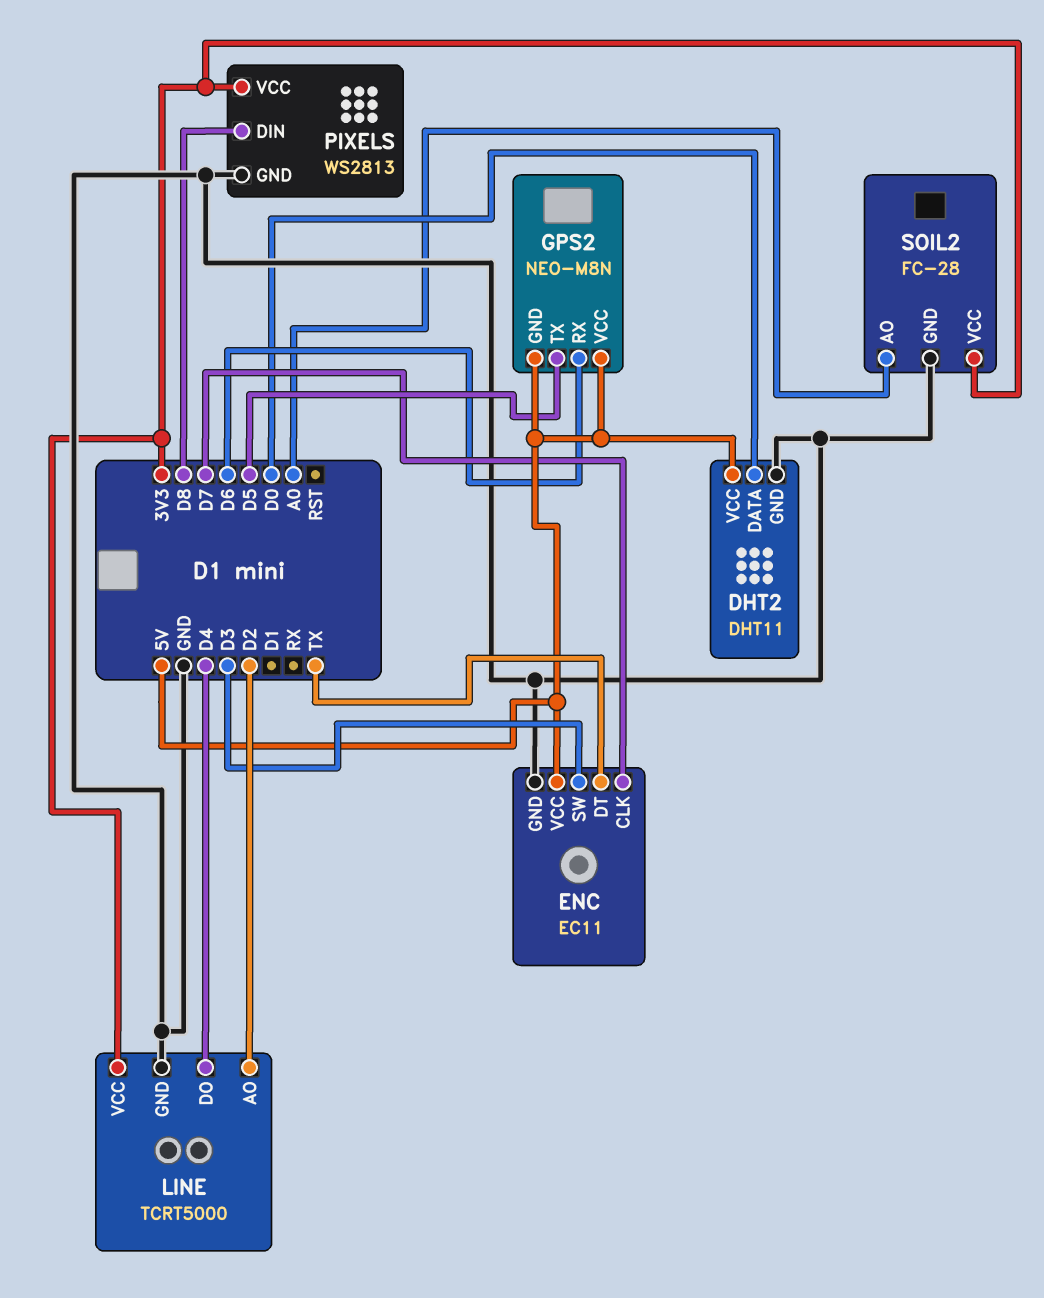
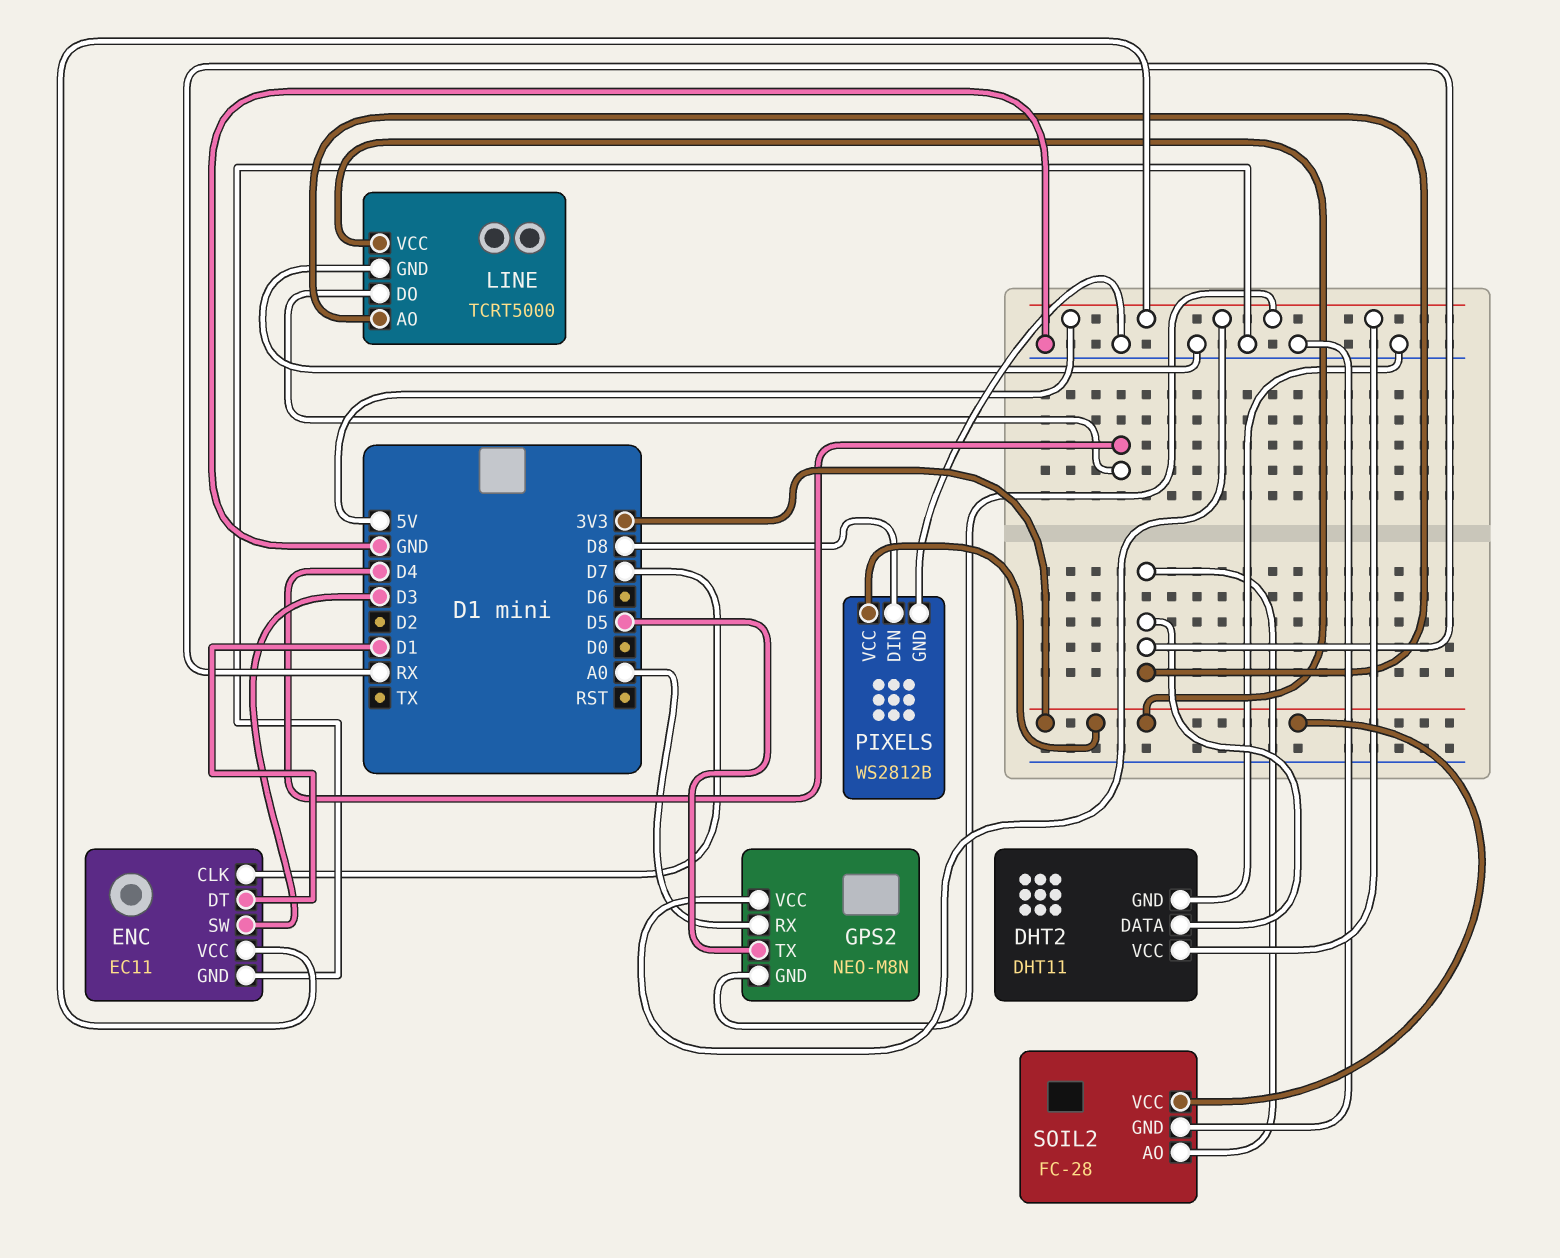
DHT2 pin DATA: D0 -> RX
ENC pin DT: TX -> D1
GPS2 pin RX: D6 -> A0
LINE pin AO: D2 -> RX
PIXELS: WS2813 -> WS2812B
SOIL2 pin AO: A0 -> RX

